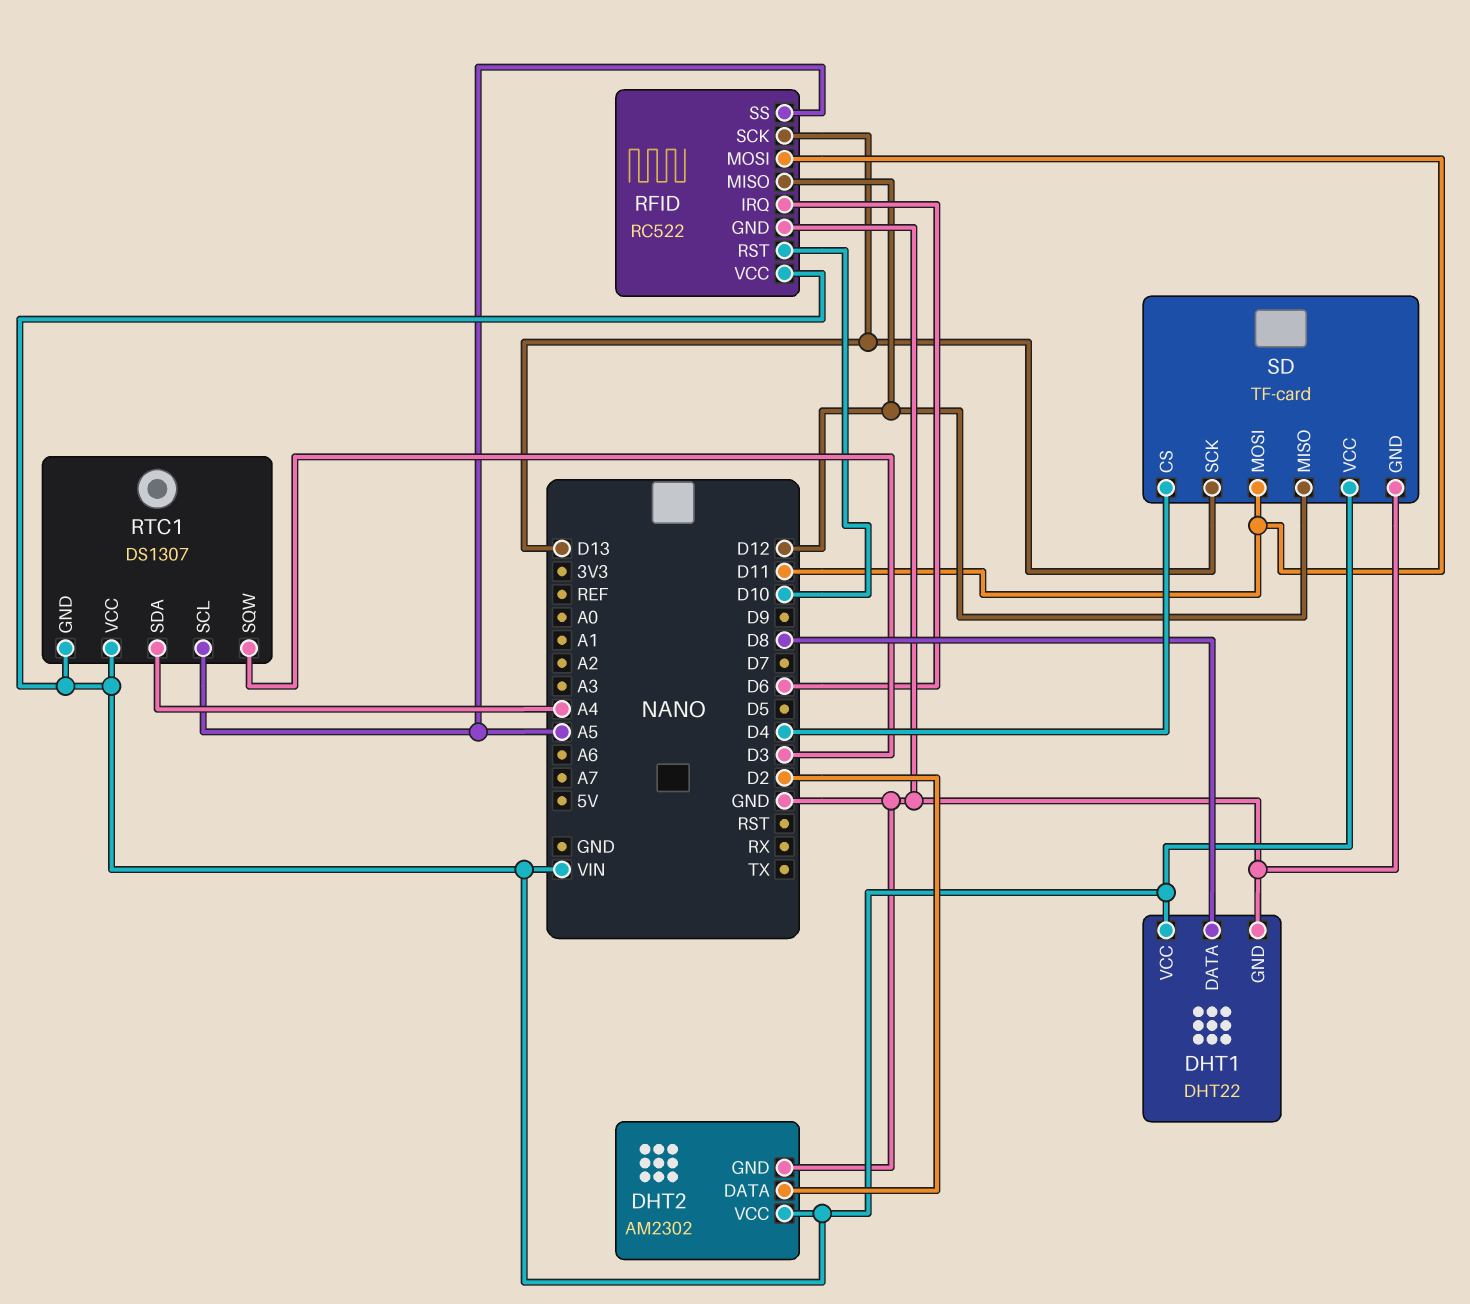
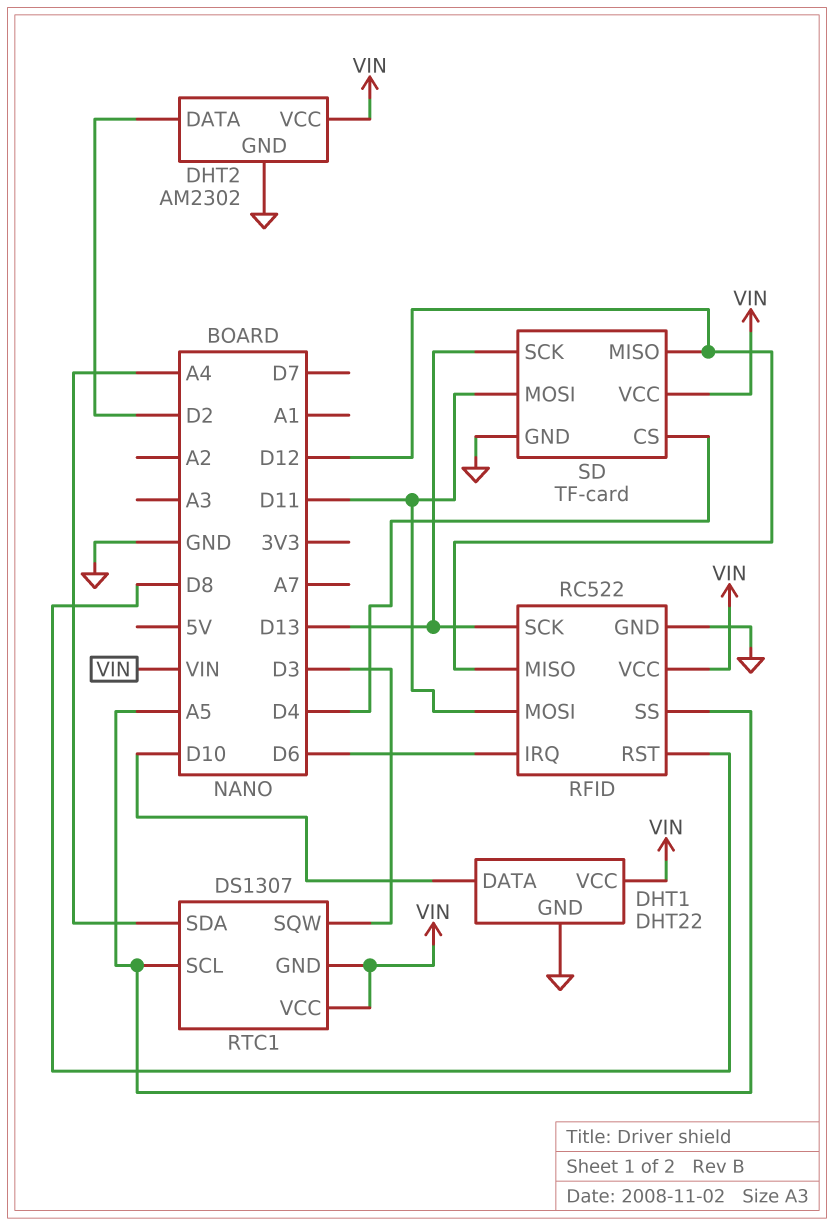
DHT1 pin DATA: D8 -> D10
RFID pin RST: D10 -> D8

